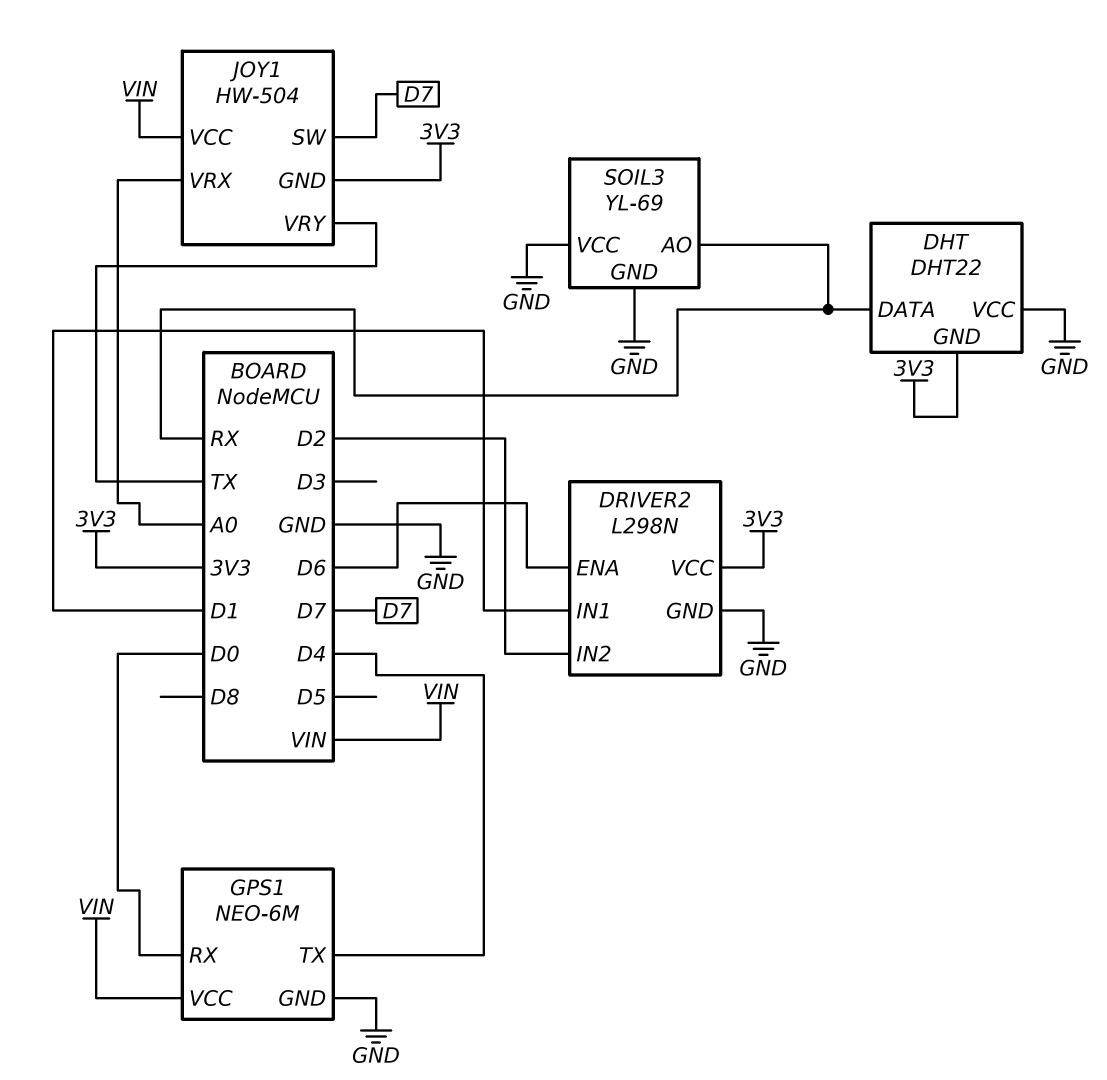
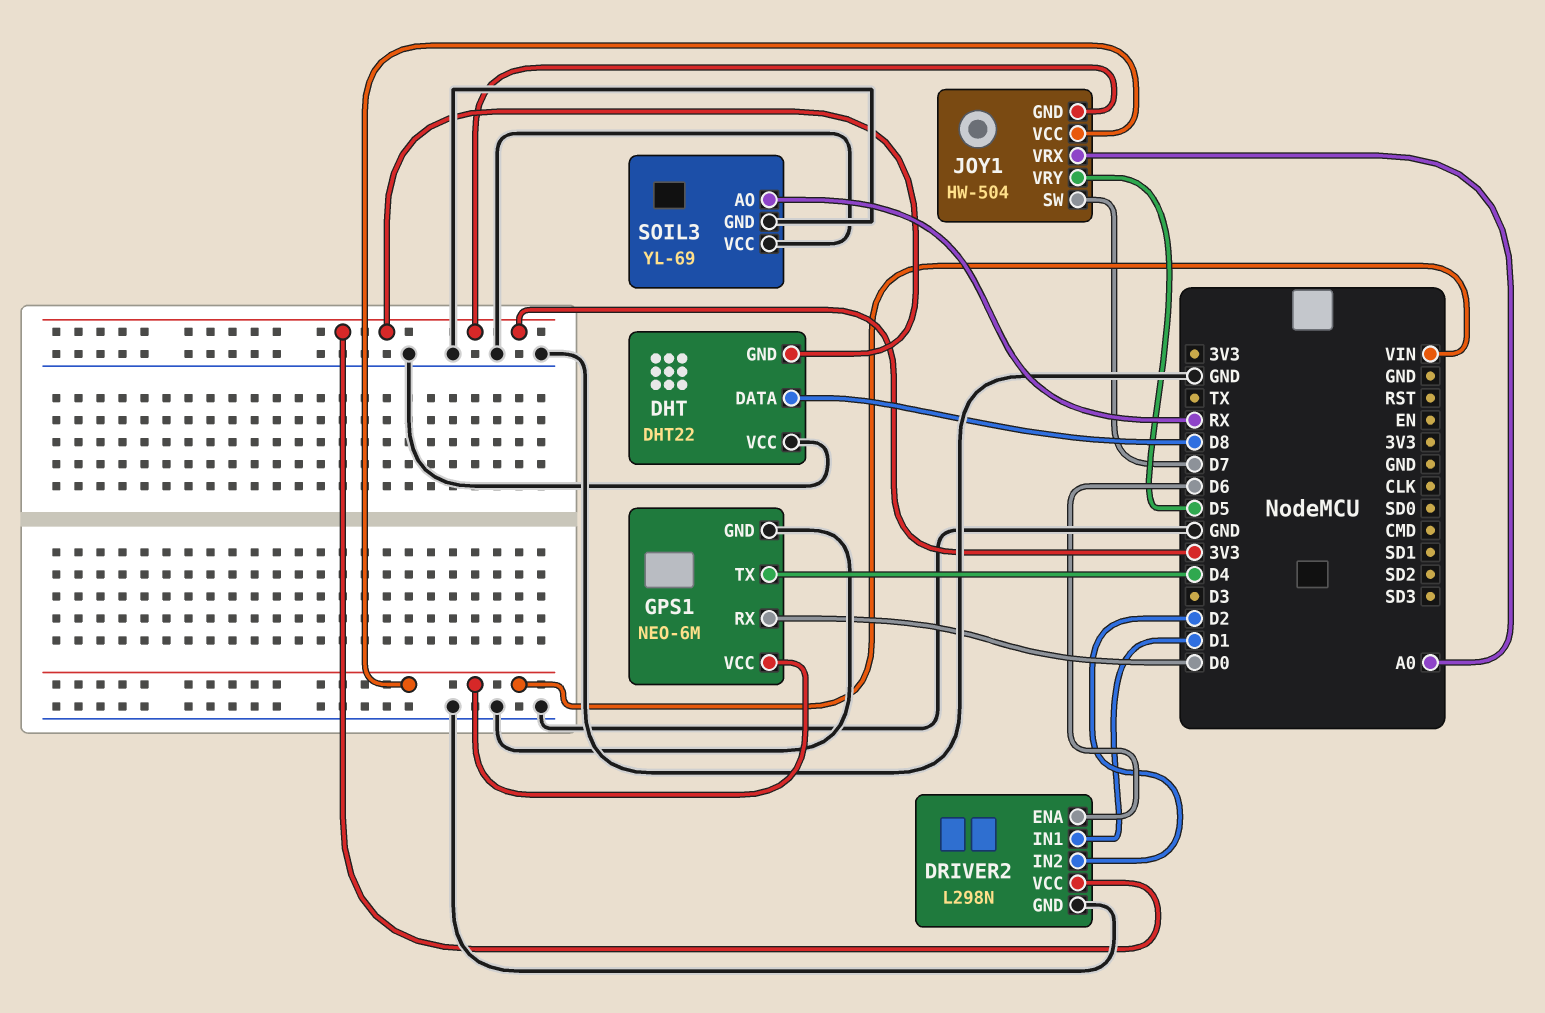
DHT pin DATA: RX -> D8
JOY1 pin VRY: TX -> D5

